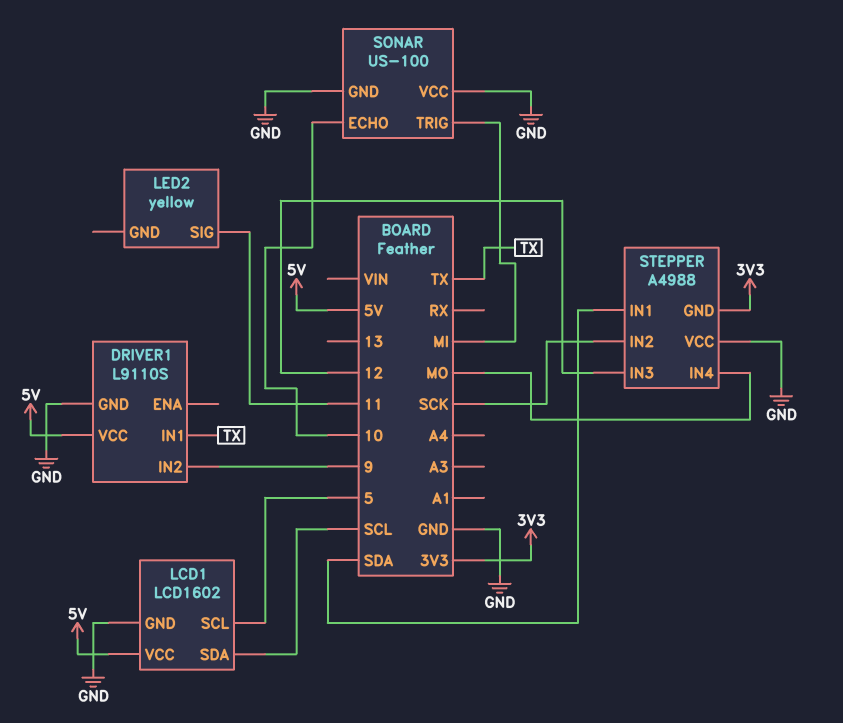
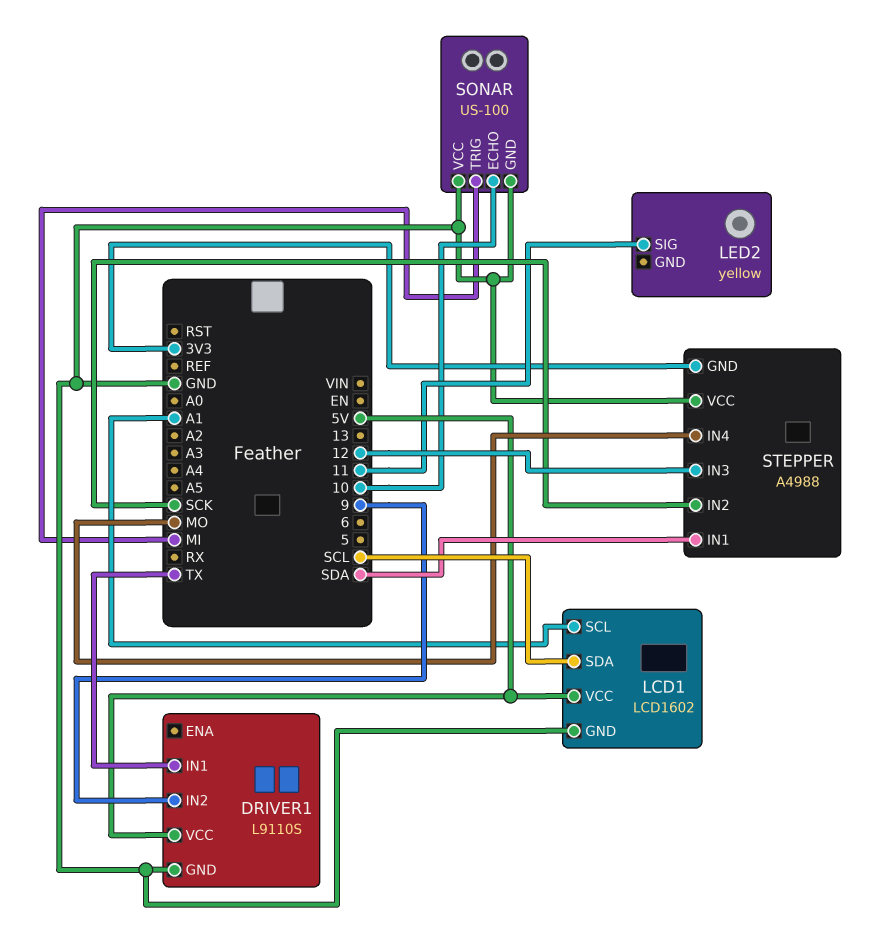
LCD1 pin SCL: 5 -> A1

